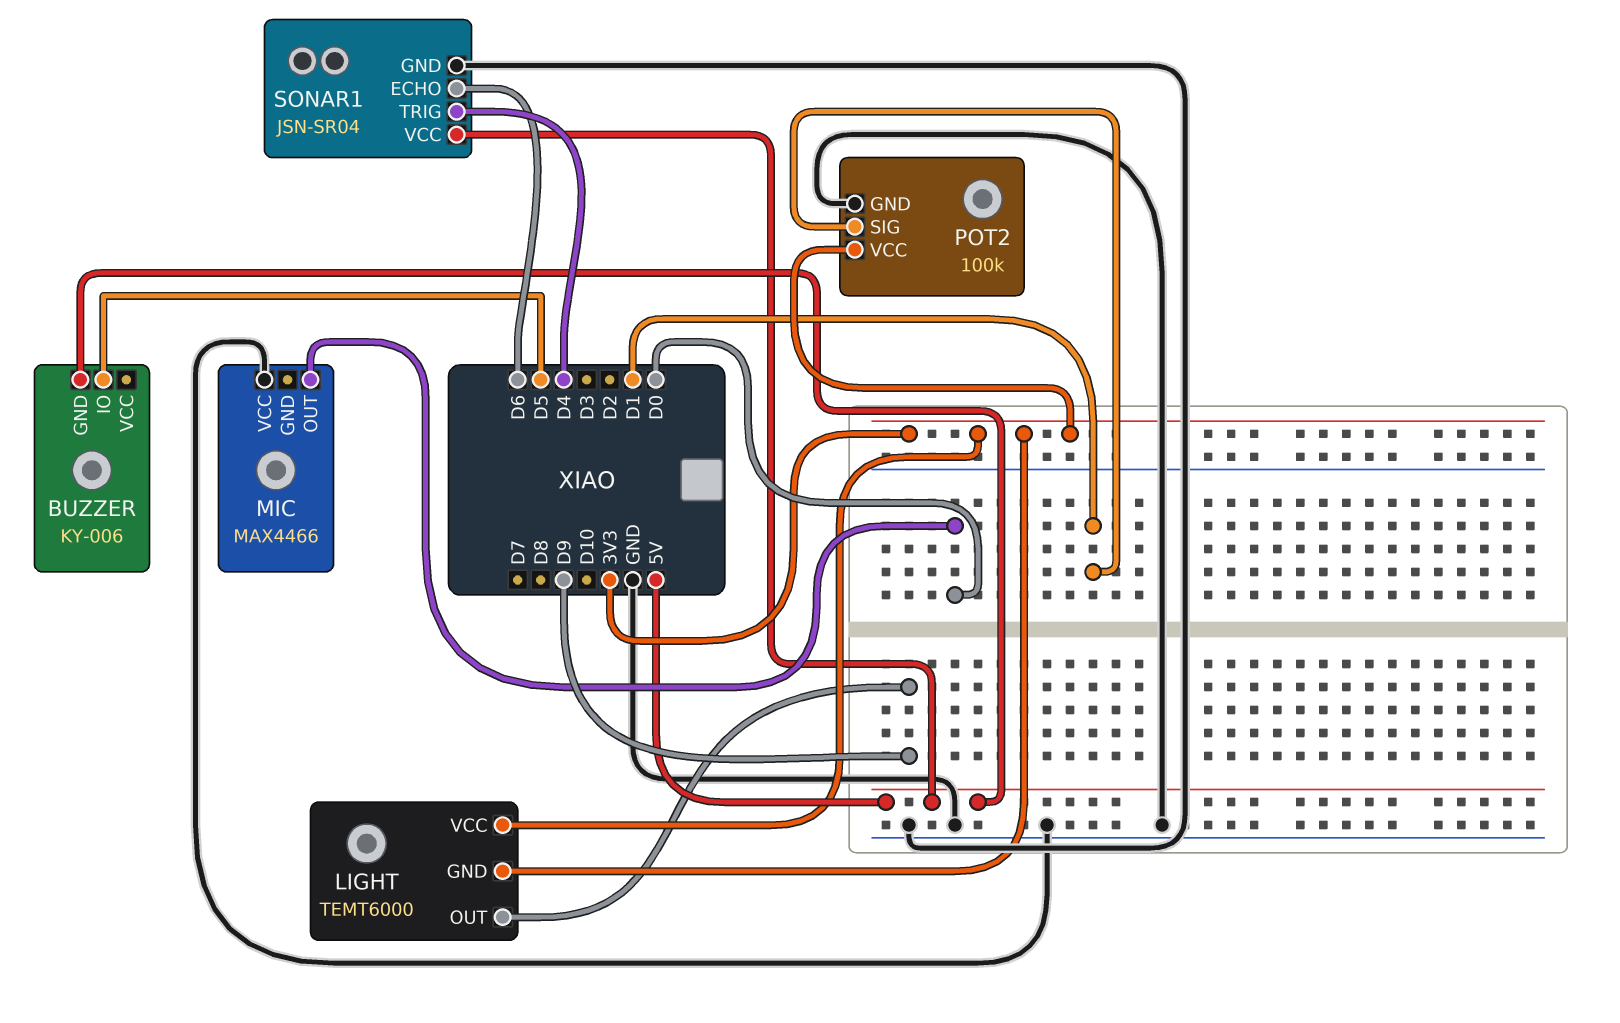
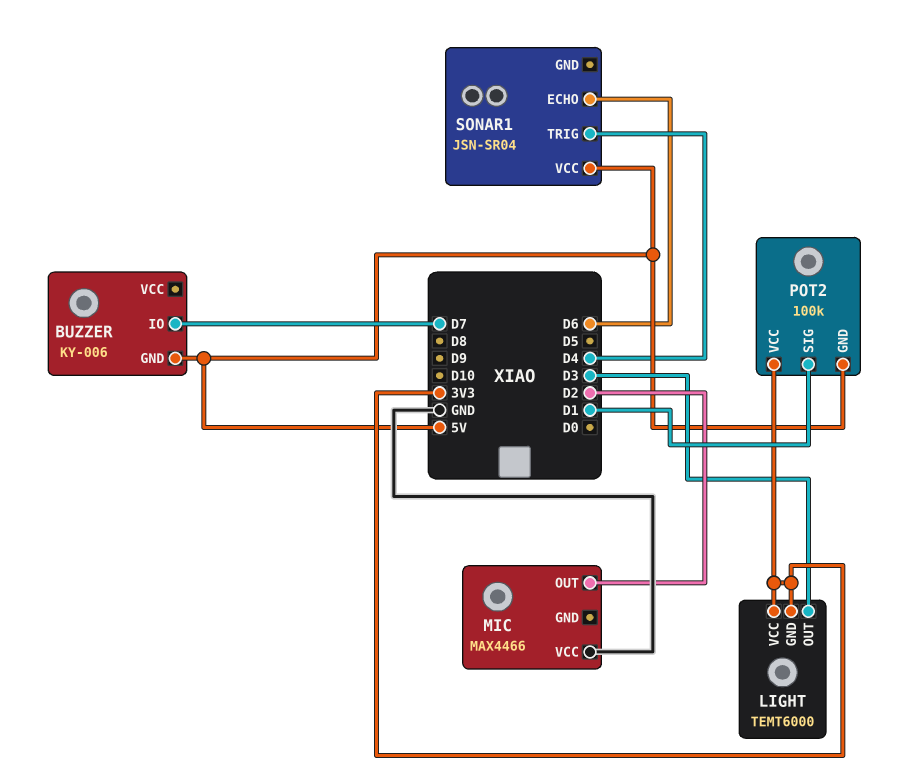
BUZZER pin IO: D5 -> D7
LIGHT pin OUT: D9 -> D3
MIC pin OUT: D0 -> D2
POT2 pin GND: GND -> 5V
SONAR1 pin GND: GND -> none

